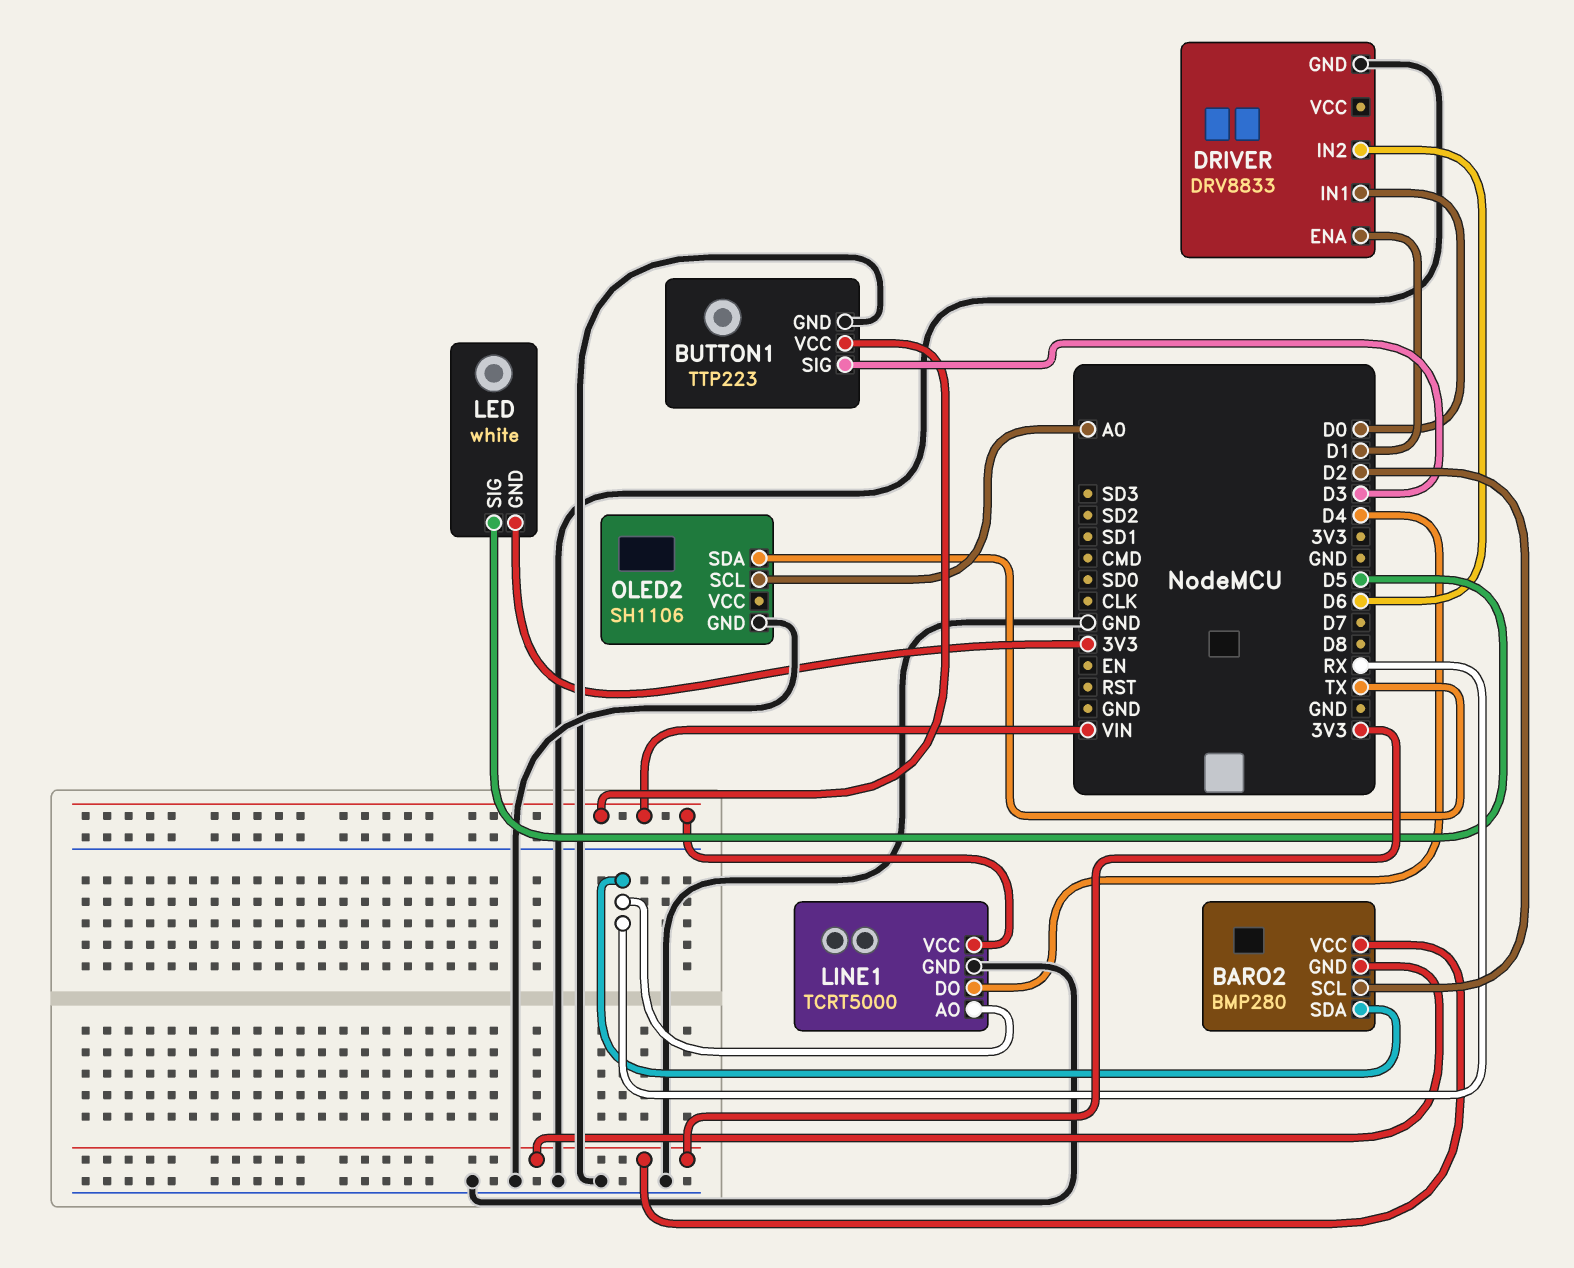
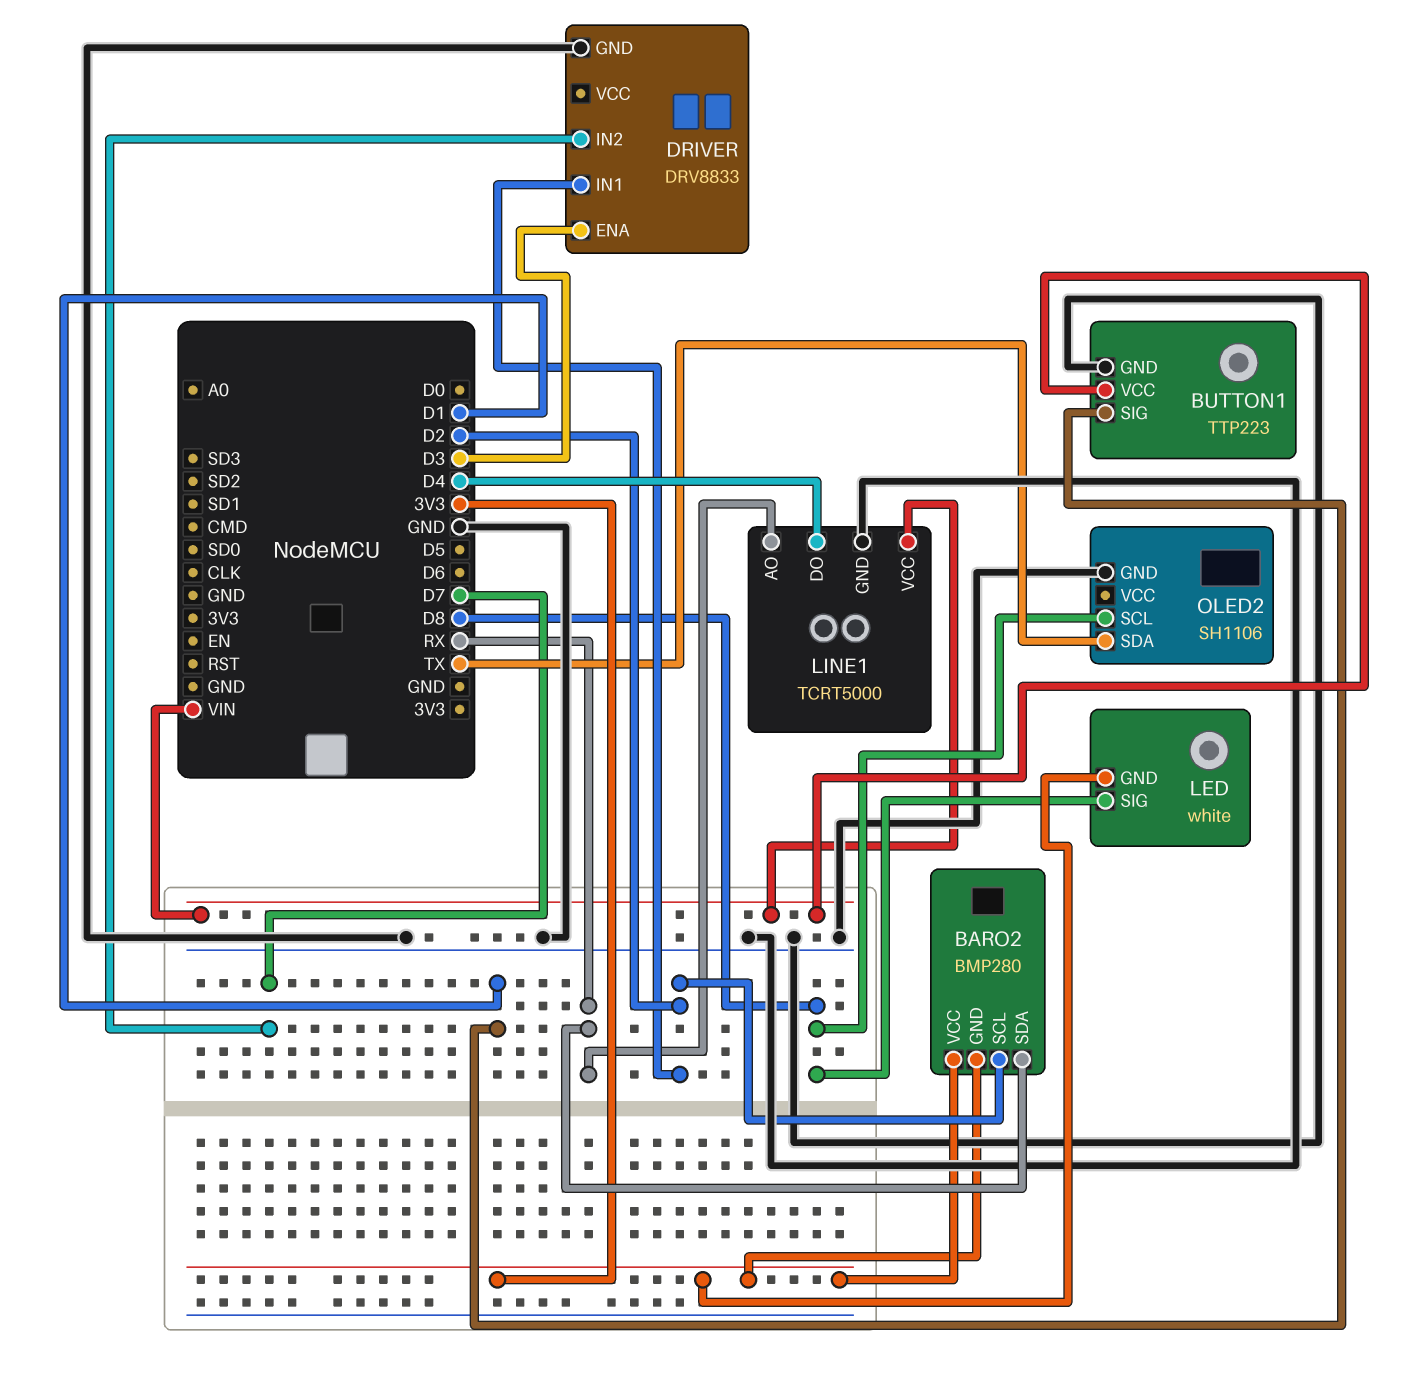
BUTTON1 pin SIG: D3 -> D1
DRIVER pin ENA: D1 -> D3
DRIVER pin IN1: D0 -> D2
DRIVER pin IN2: D6 -> D7
LED pin SIG: D5 -> D8
OLED2 pin SCL: A0 -> D8

